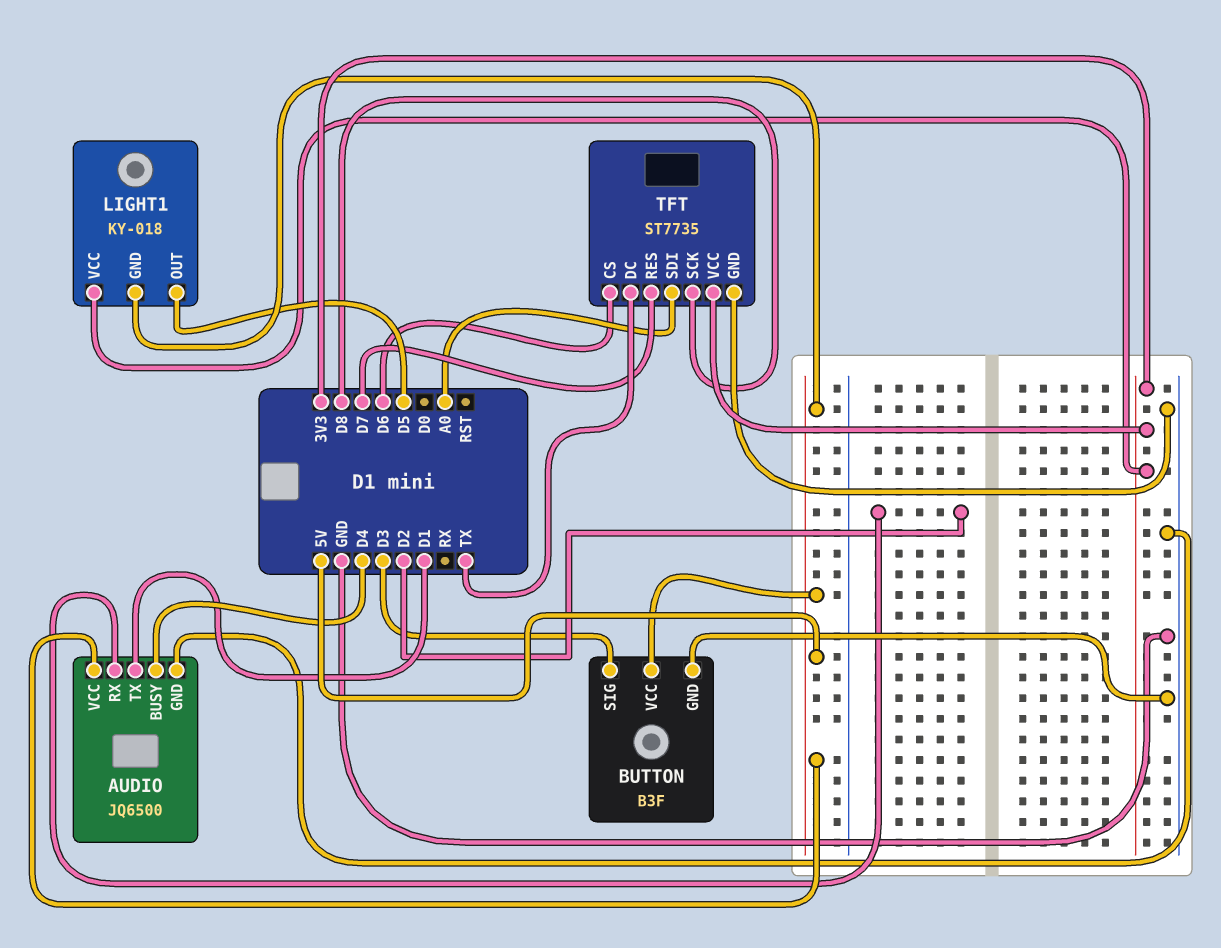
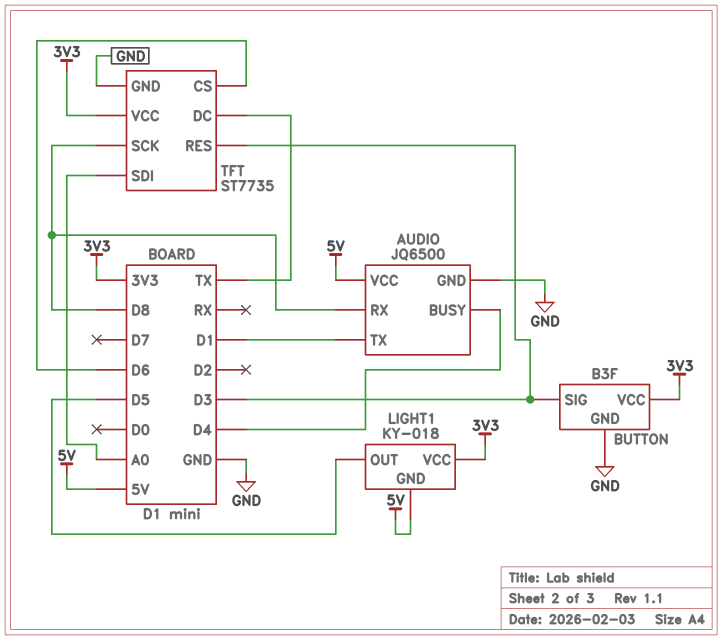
AUDIO pin RX: D2 -> D8
BUTTON pin VCC: 5V -> 3V3
TFT pin RES: D7 -> D3

